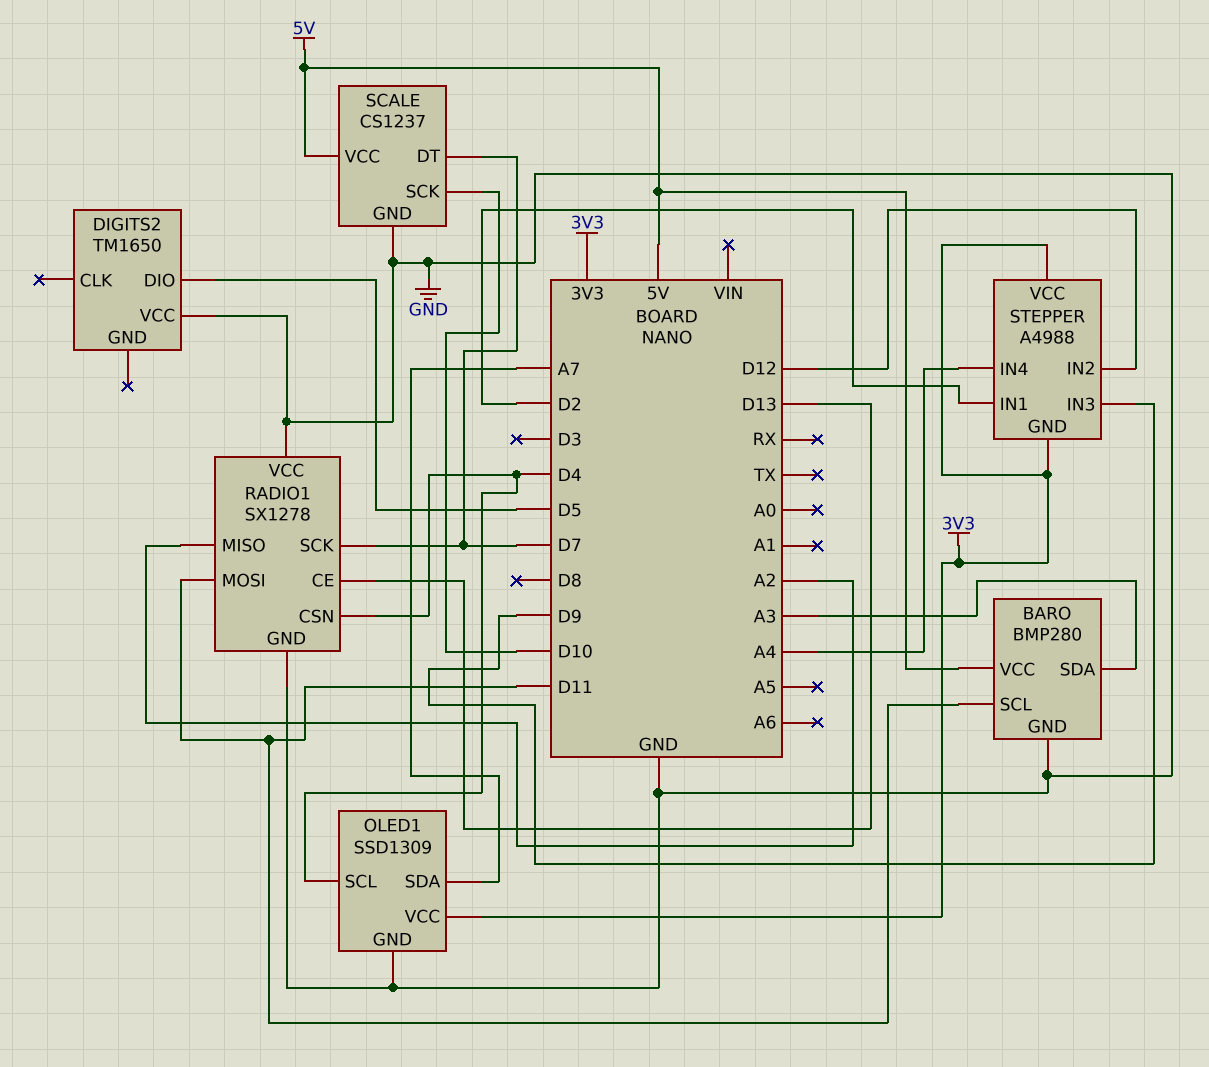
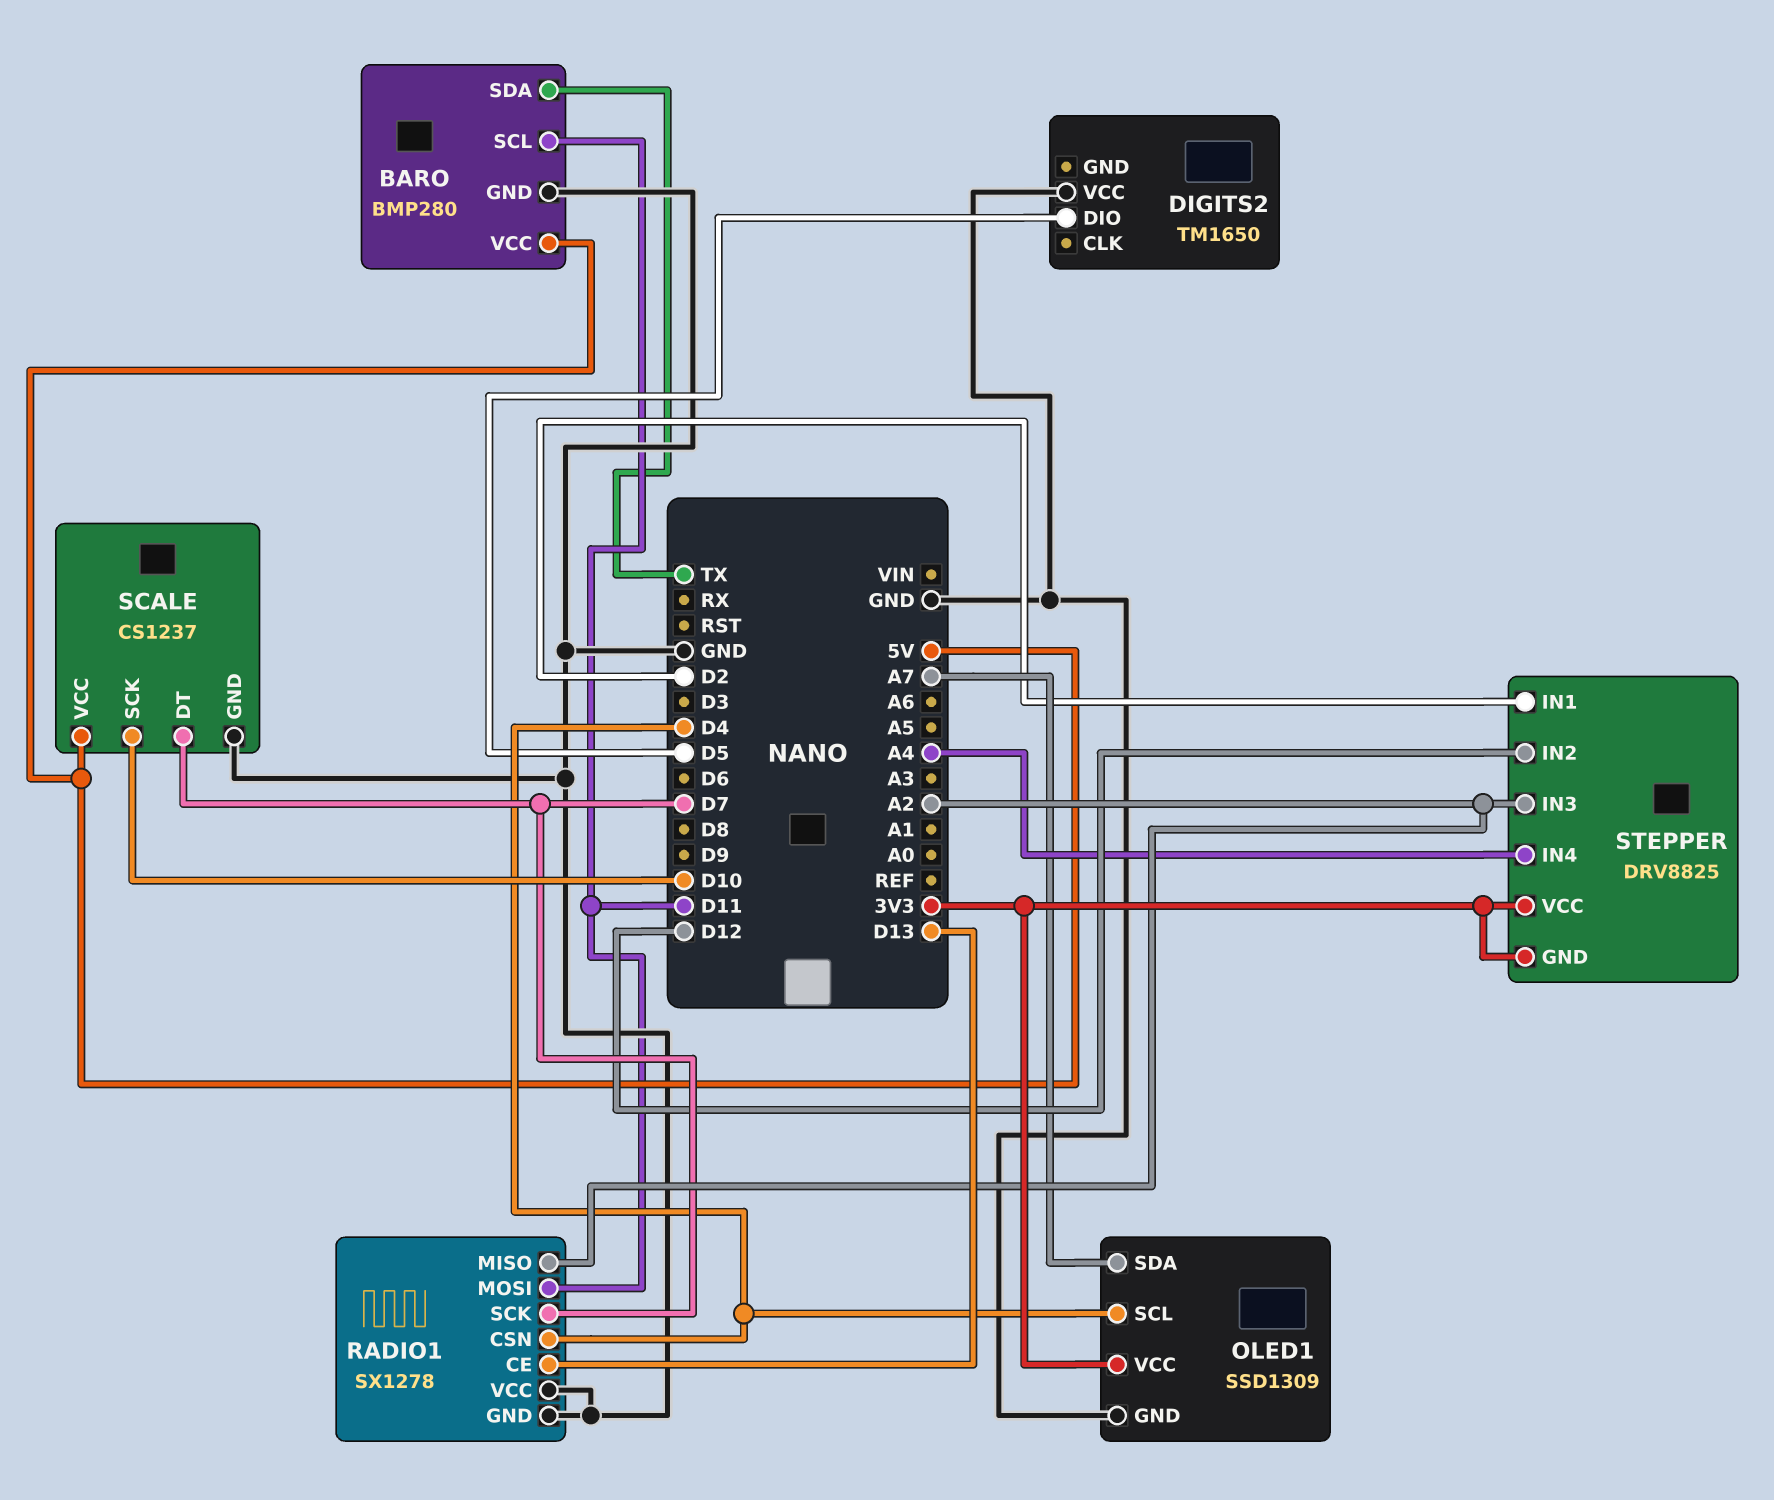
BARO pin SDA: A3 -> TX
STEPPER: A4988 -> DRV8825
STEPPER pin IN3: D9 -> A2

